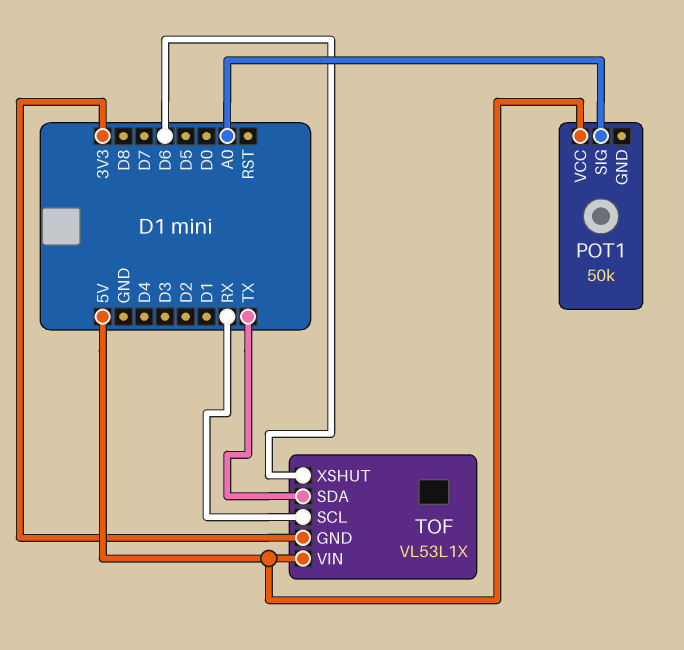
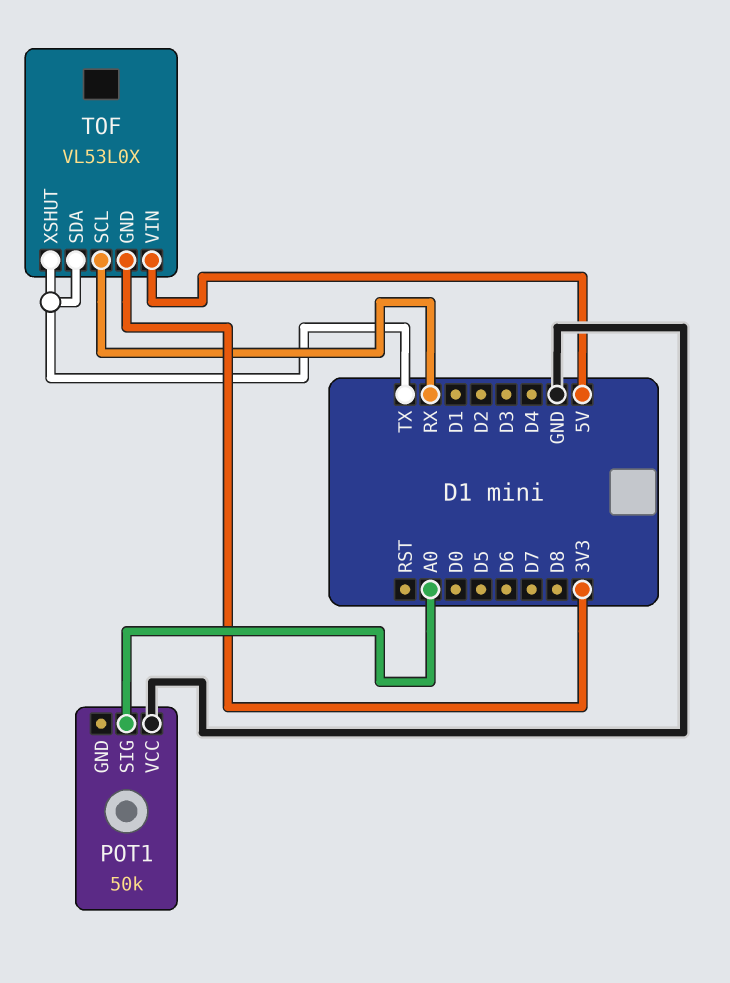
POT1 pin VCC: 5V -> GND
TOF: VL53L1X -> VL53L0X
TOF pin XSHUT: D6 -> TX

